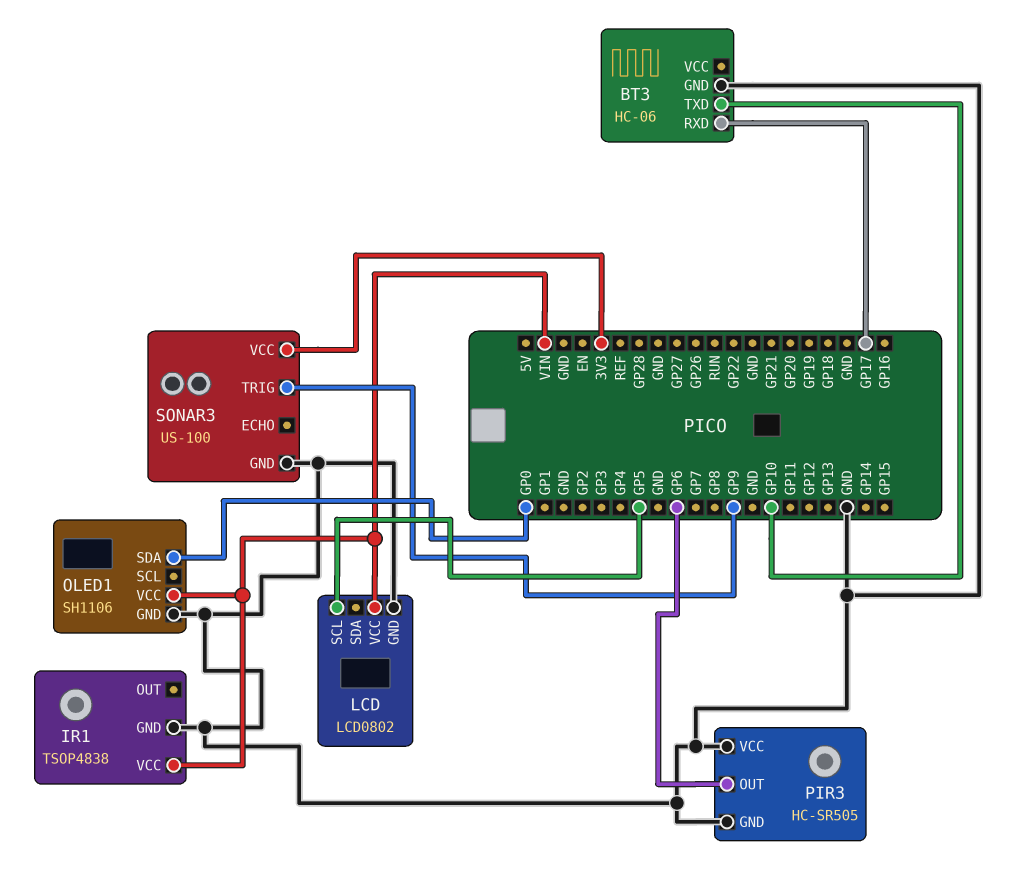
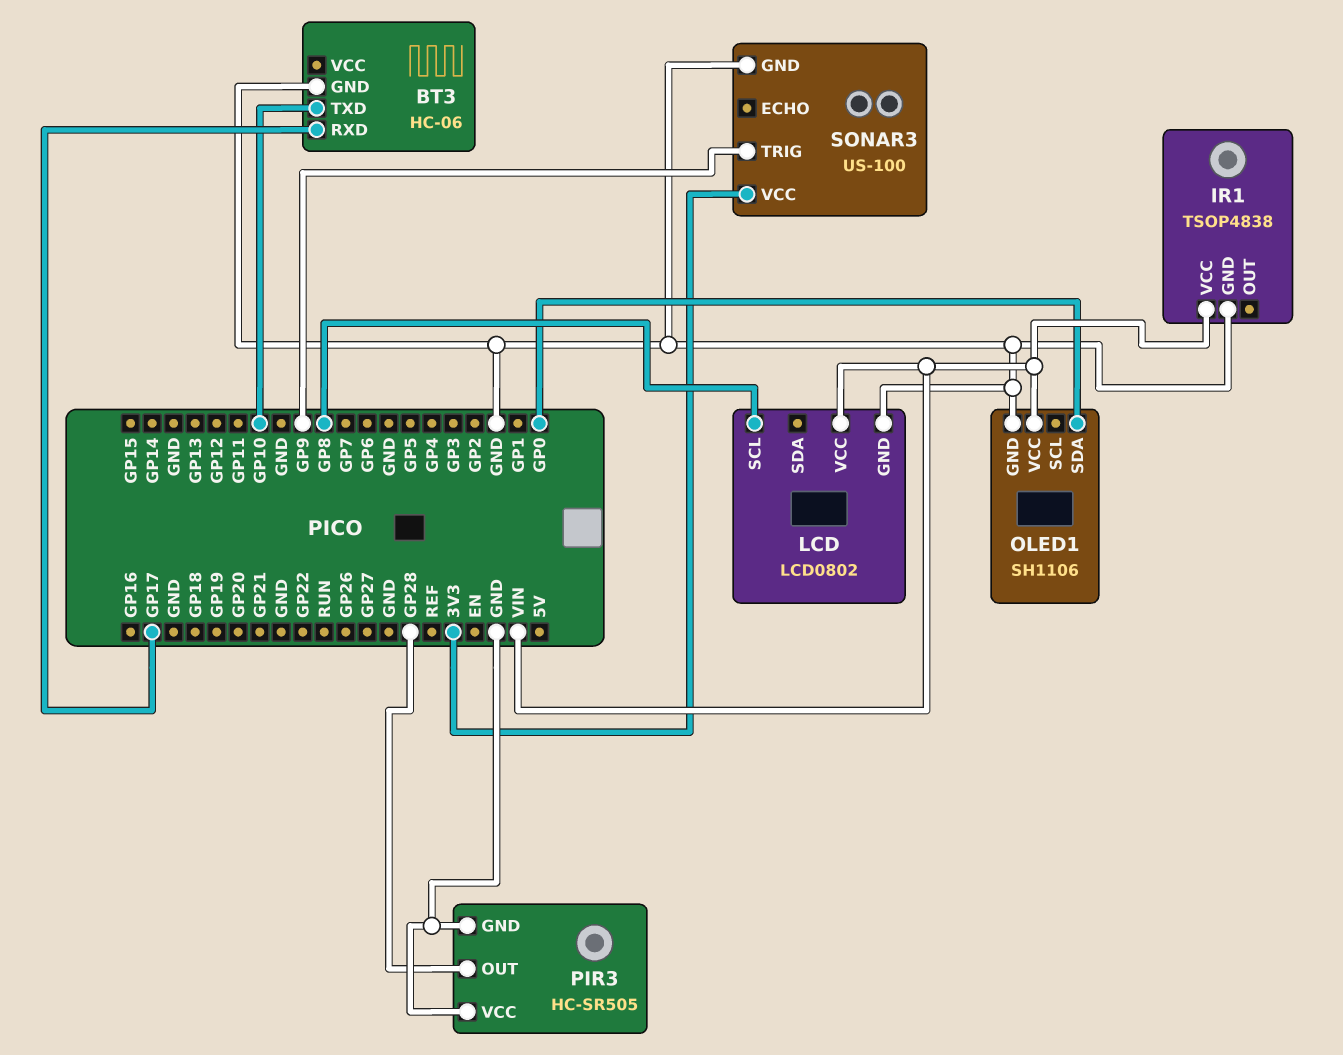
LCD pin SCL: GP5 -> GP8
PIR3 pin OUT: GP6 -> GP28

